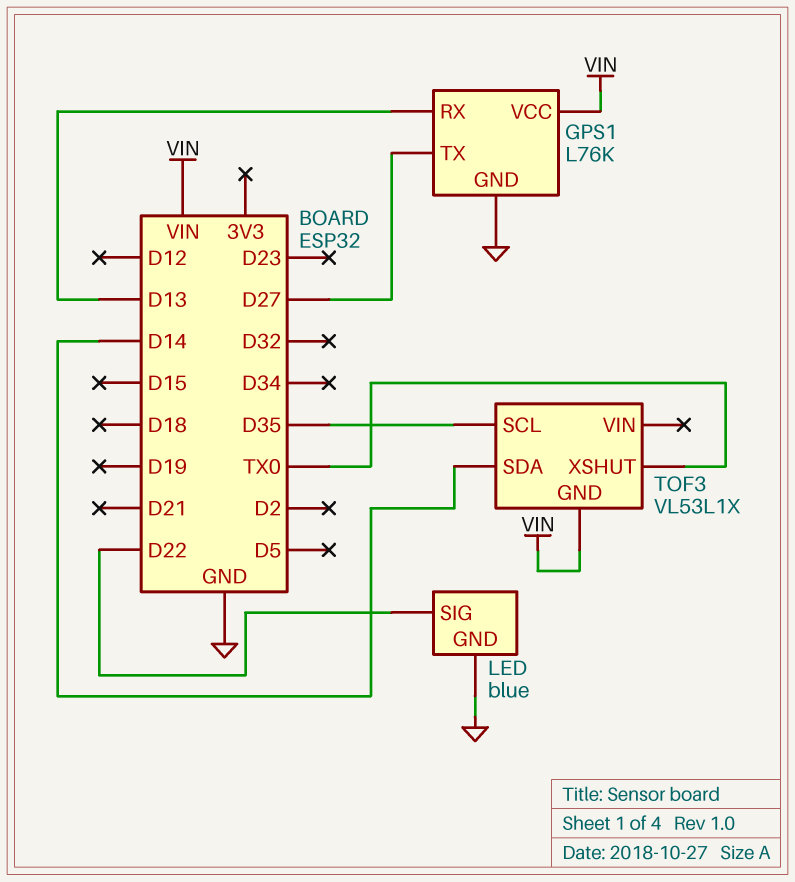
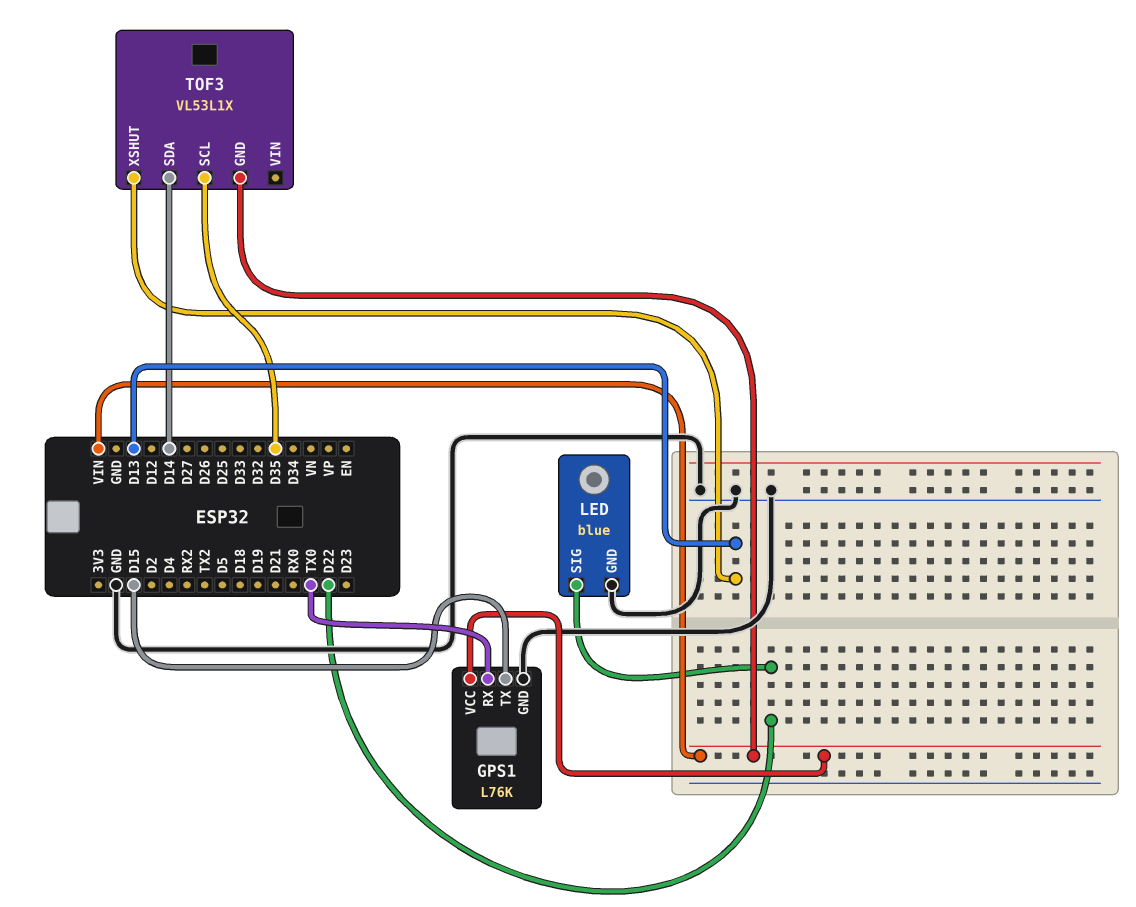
GPS1 pin RX: D13 -> TX0
GPS1 pin TX: D27 -> D15
TOF3 pin XSHUT: TX0 -> D13

